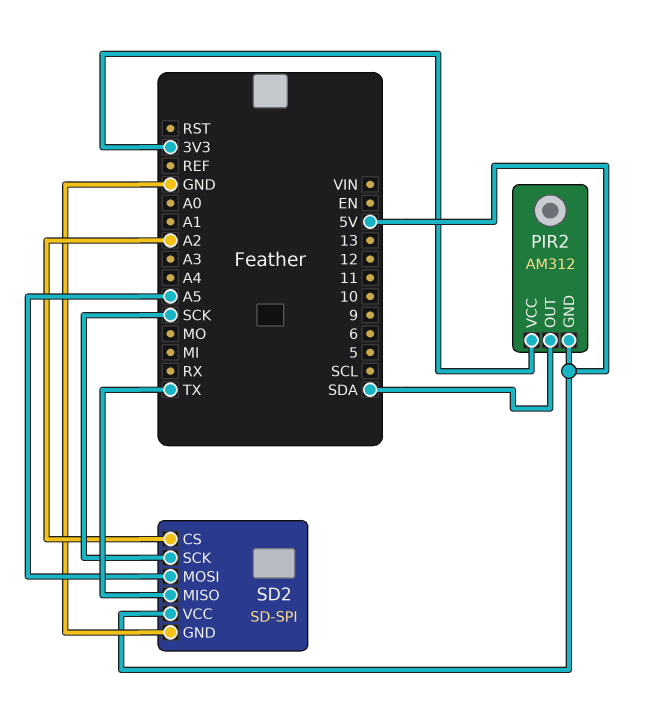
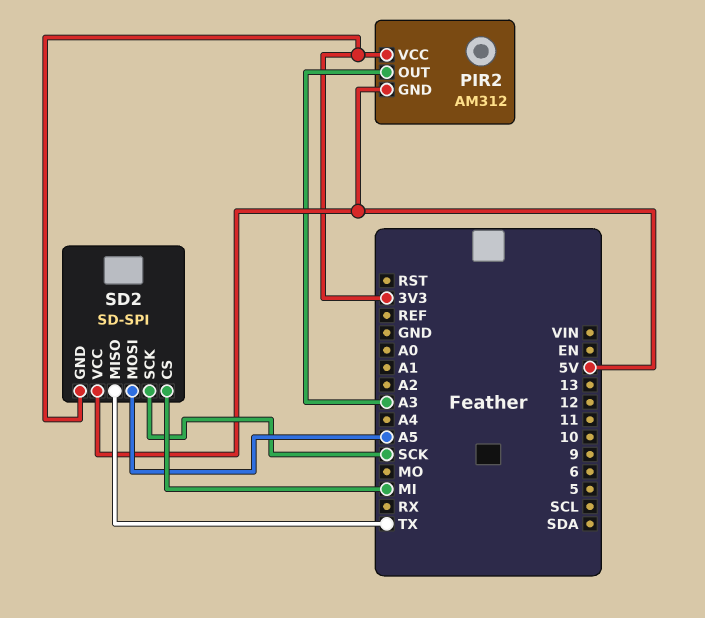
PIR2 pin OUT: SDA -> A3
SD2 pin CS: A2 -> MI
SD2 pin GND: GND -> 3V3

